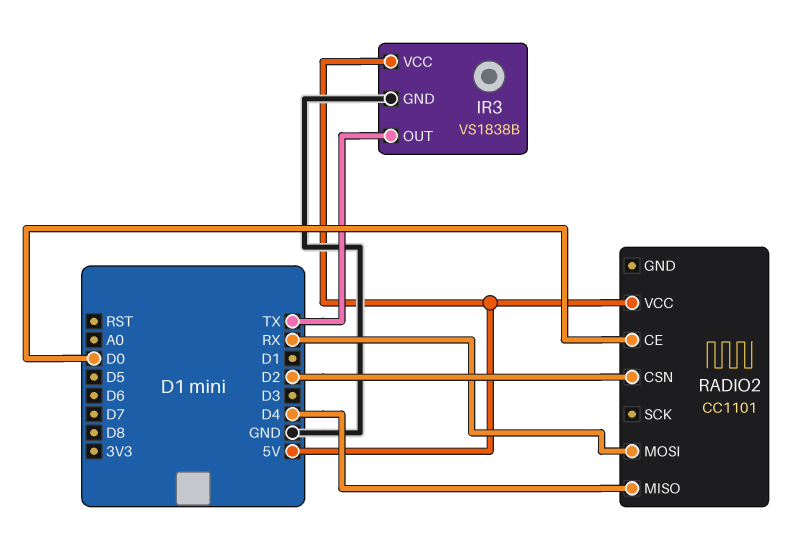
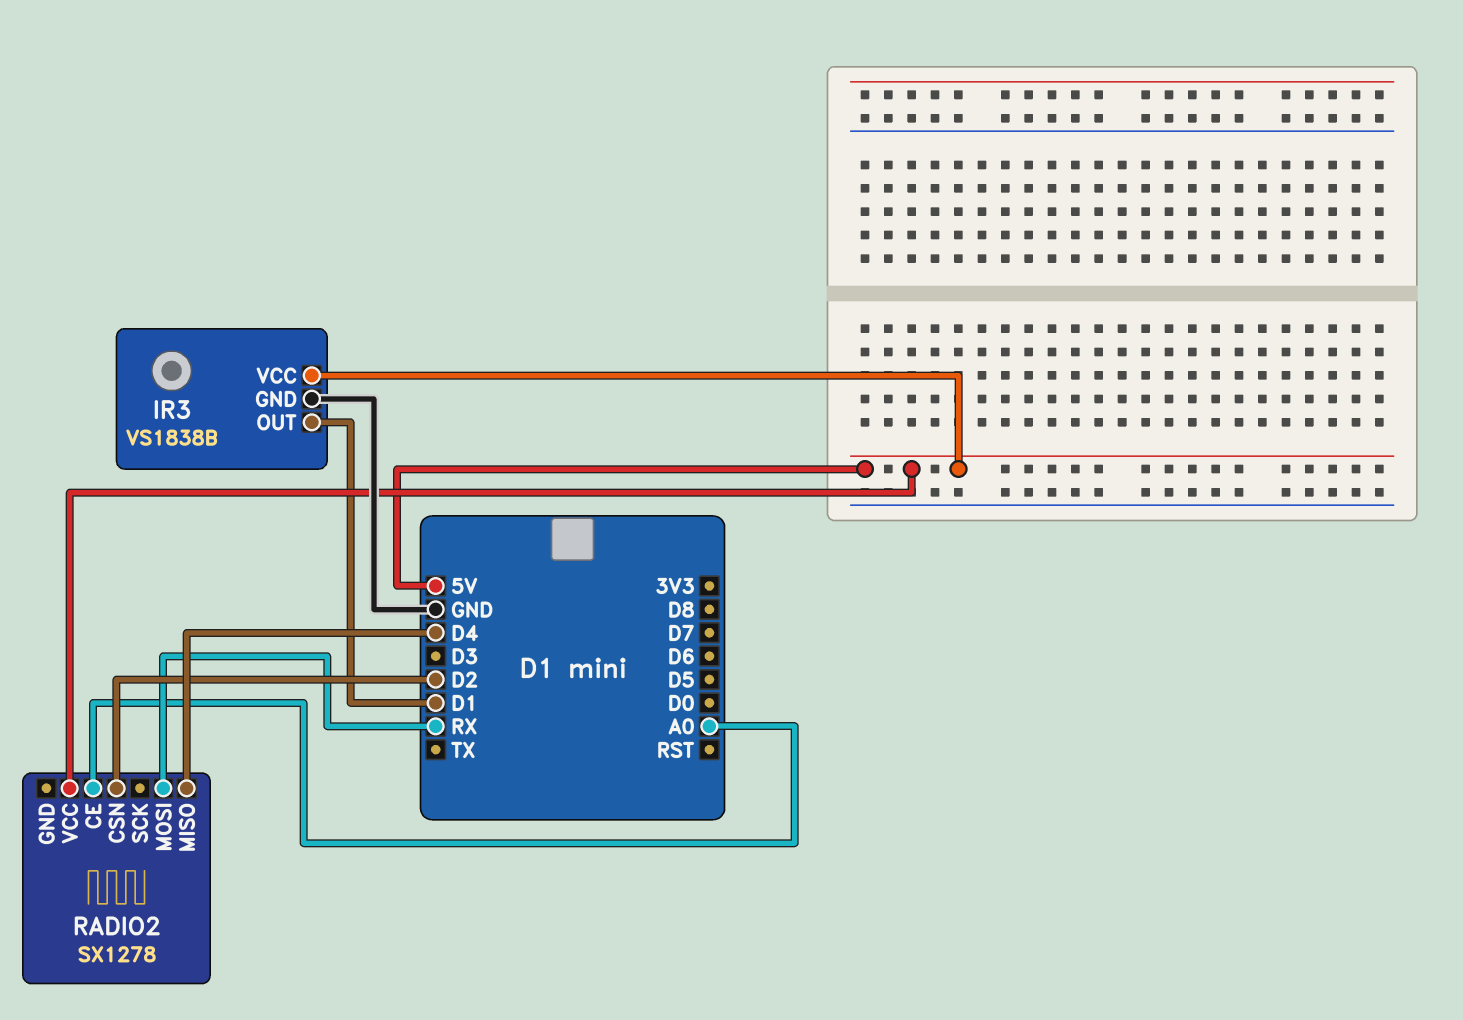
IR3 pin OUT: TX -> D1
RADIO2: CC1101 -> SX1278
RADIO2 pin CE: D0 -> A0

